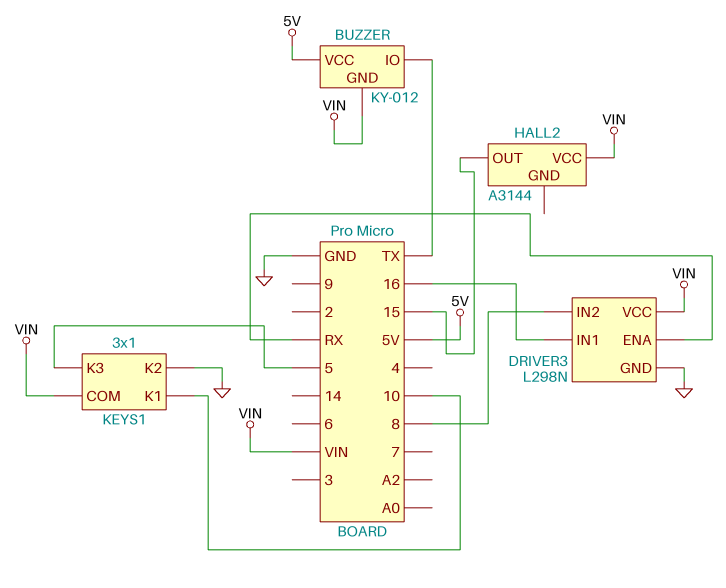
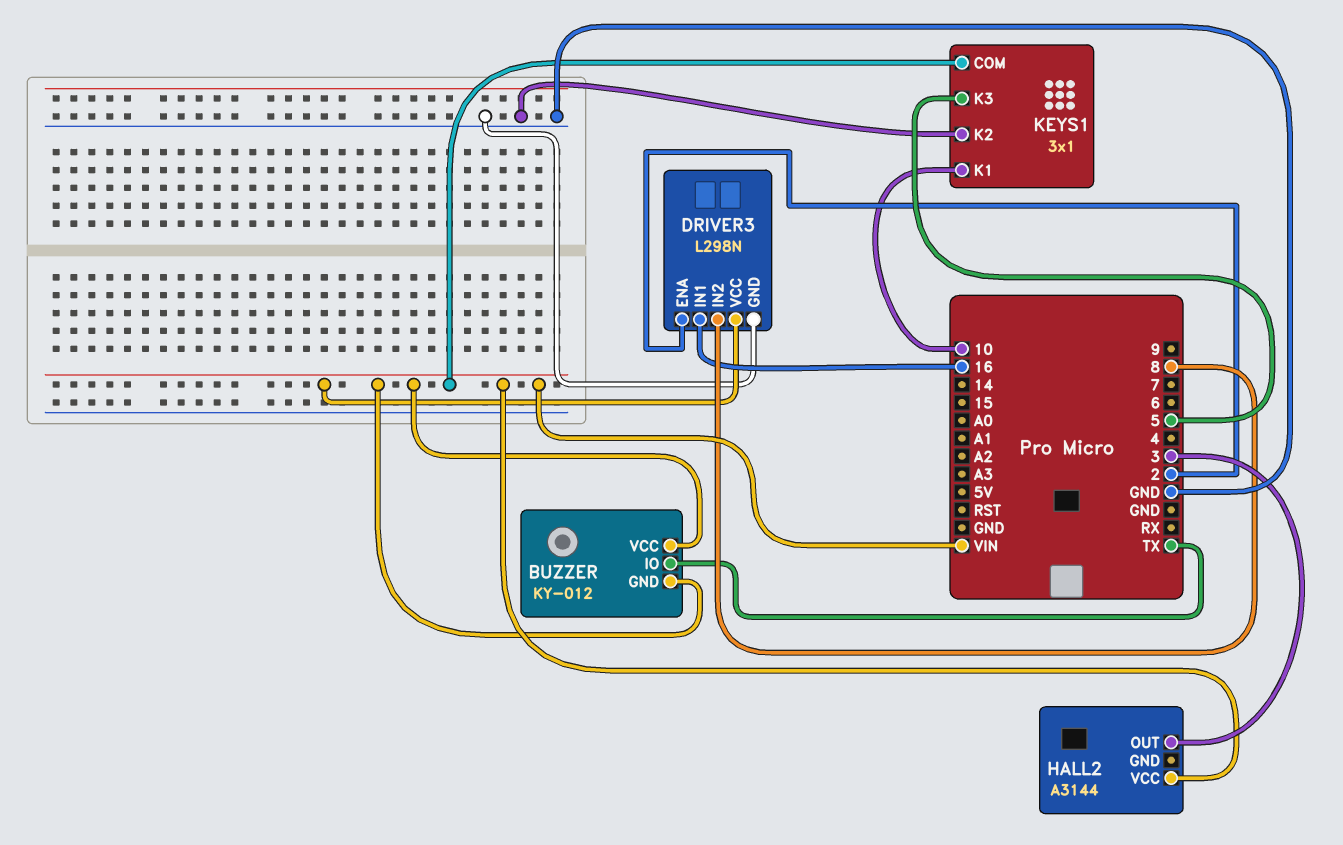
BUZZER pin VCC: 5V -> VIN
DRIVER3 pin ENA: RX -> 2
HALL2 pin OUT: 15 -> 3

